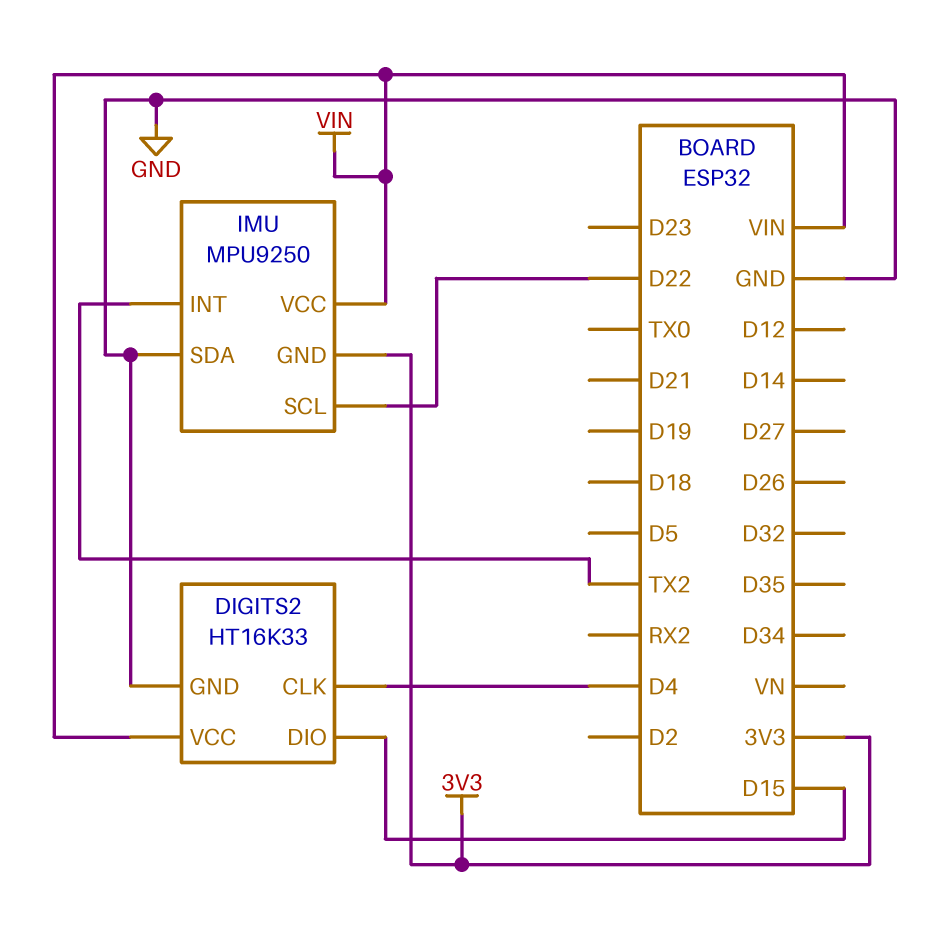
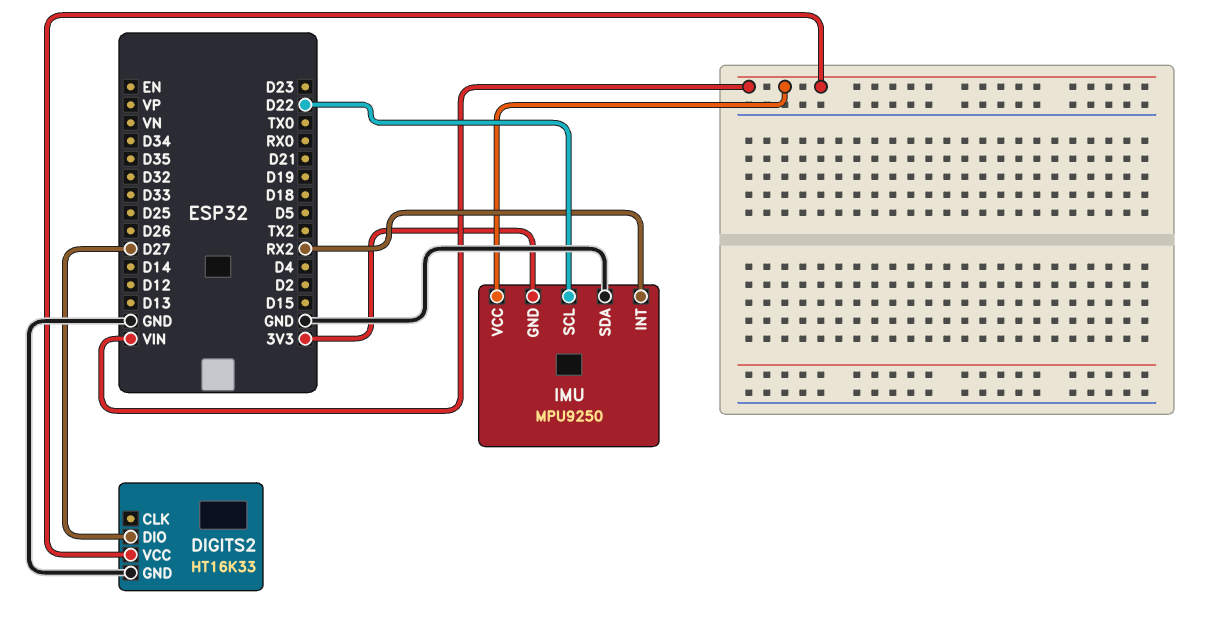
DIGITS2 pin CLK: D4 -> none
DIGITS2 pin DIO: D15 -> D27
IMU pin INT: TX2 -> RX2

